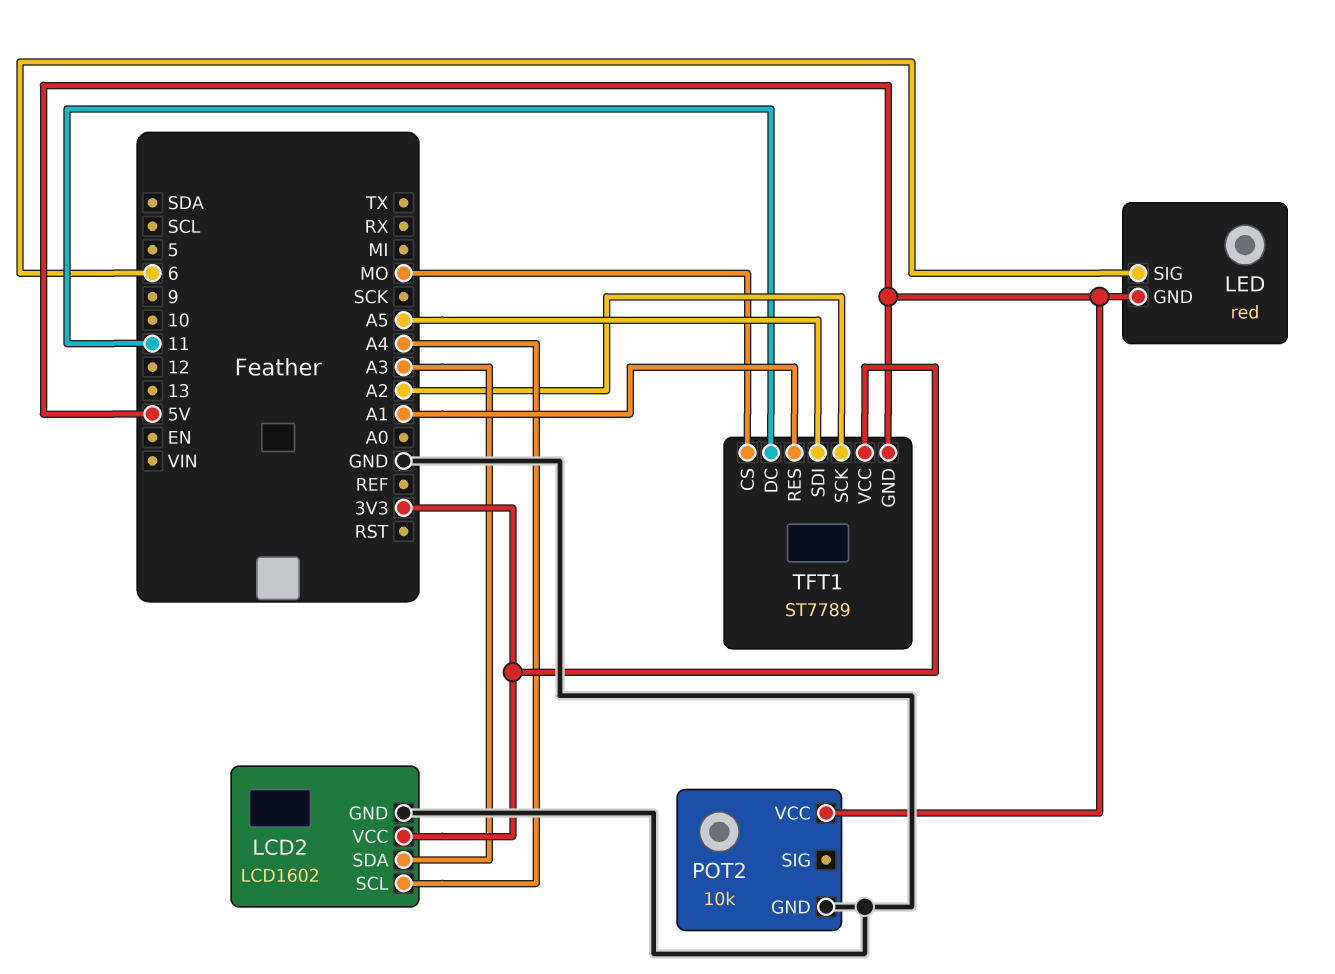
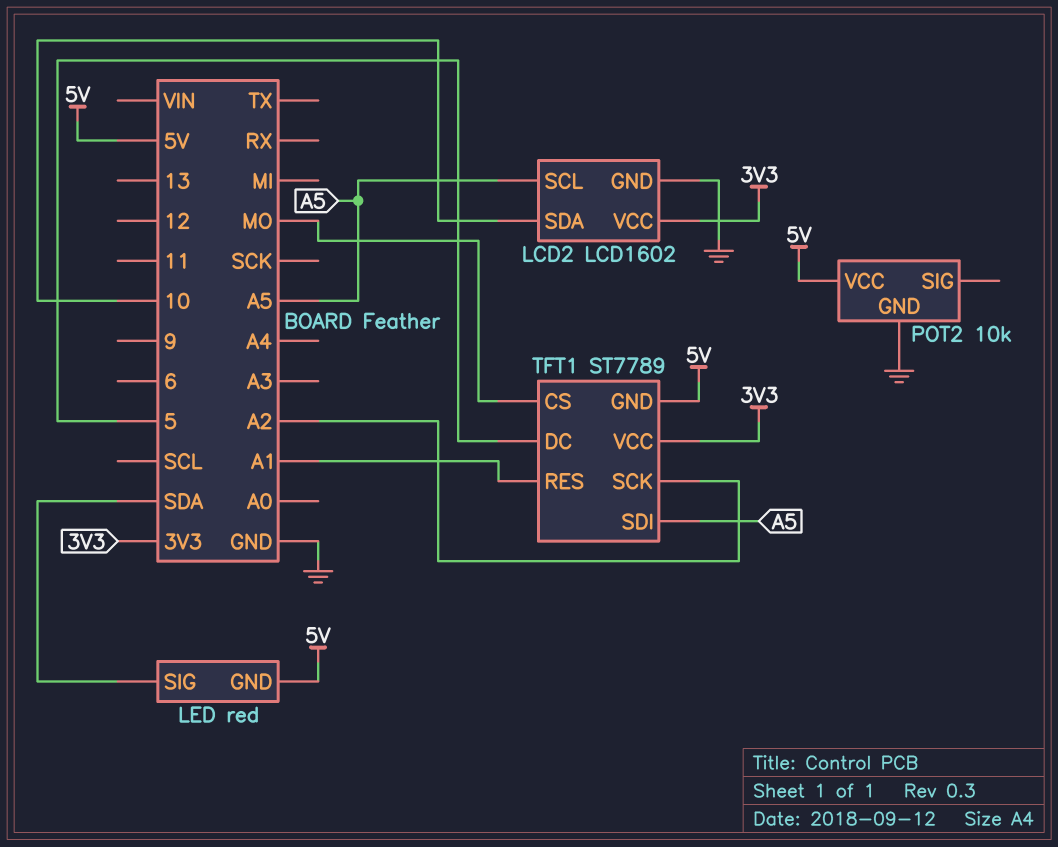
LCD2 pin SCL: A4 -> A5
LCD2 pin SDA: A3 -> 10
LED pin SIG: 6 -> SDA
TFT1 pin DC: 11 -> 5

